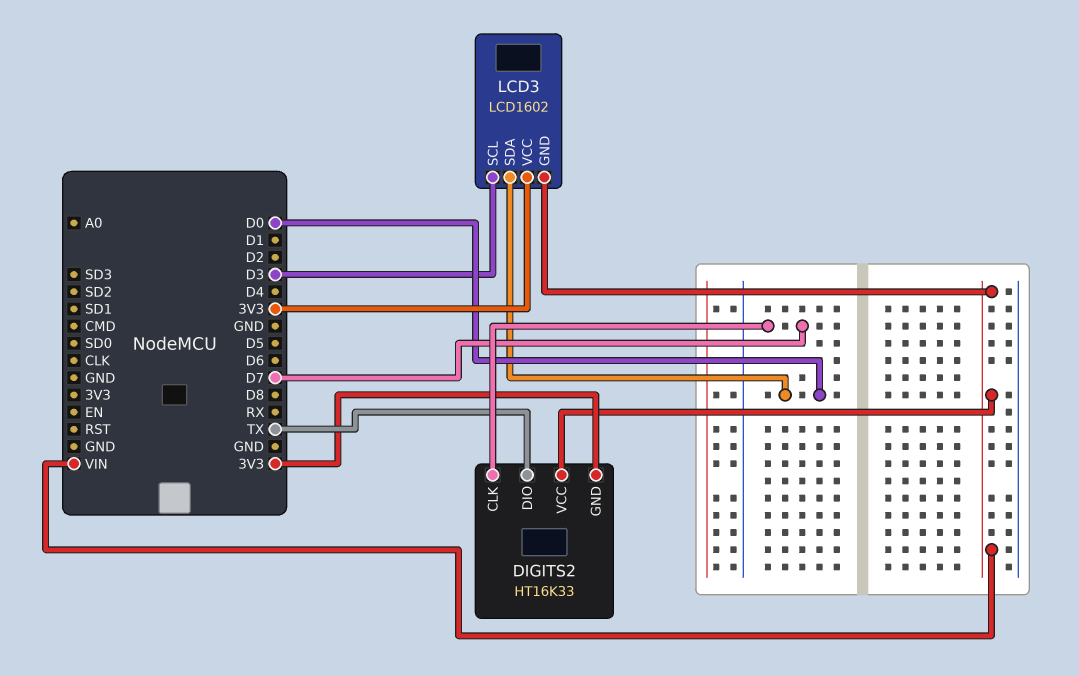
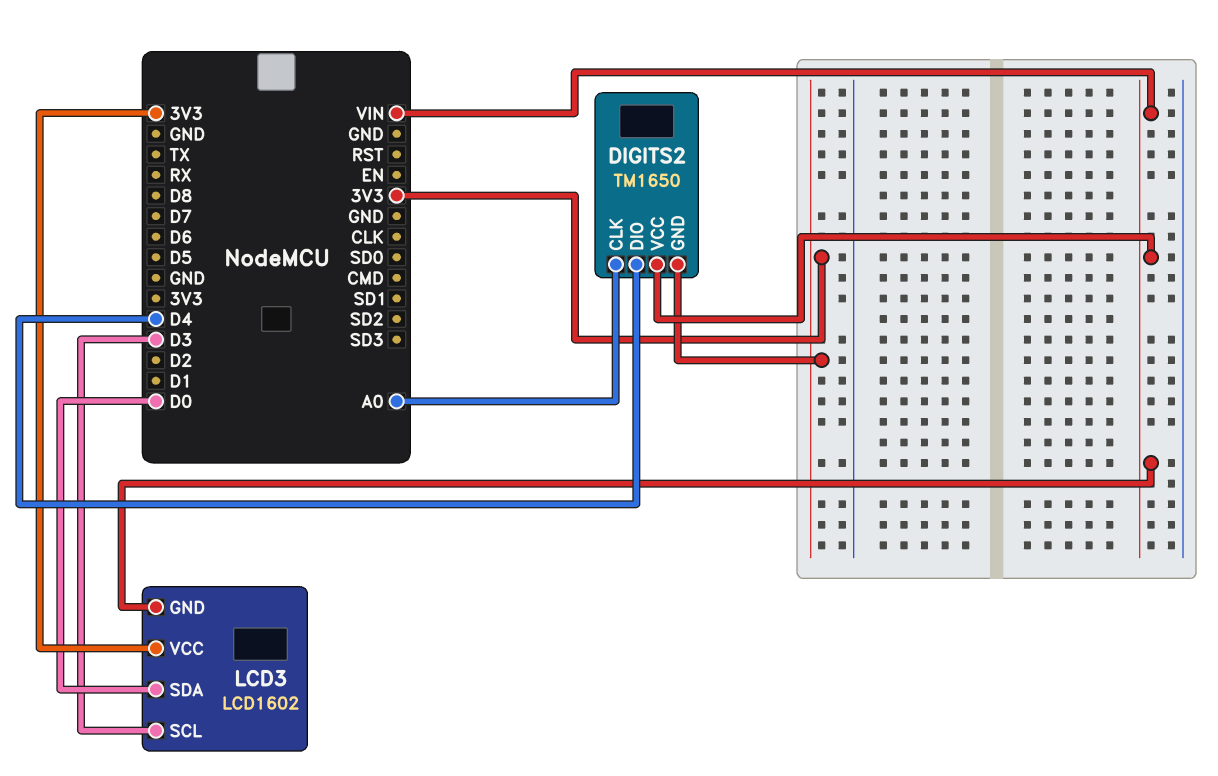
DIGITS2: HT16K33 -> TM1650
DIGITS2 pin CLK: D7 -> A0
DIGITS2 pin DIO: TX -> D4

